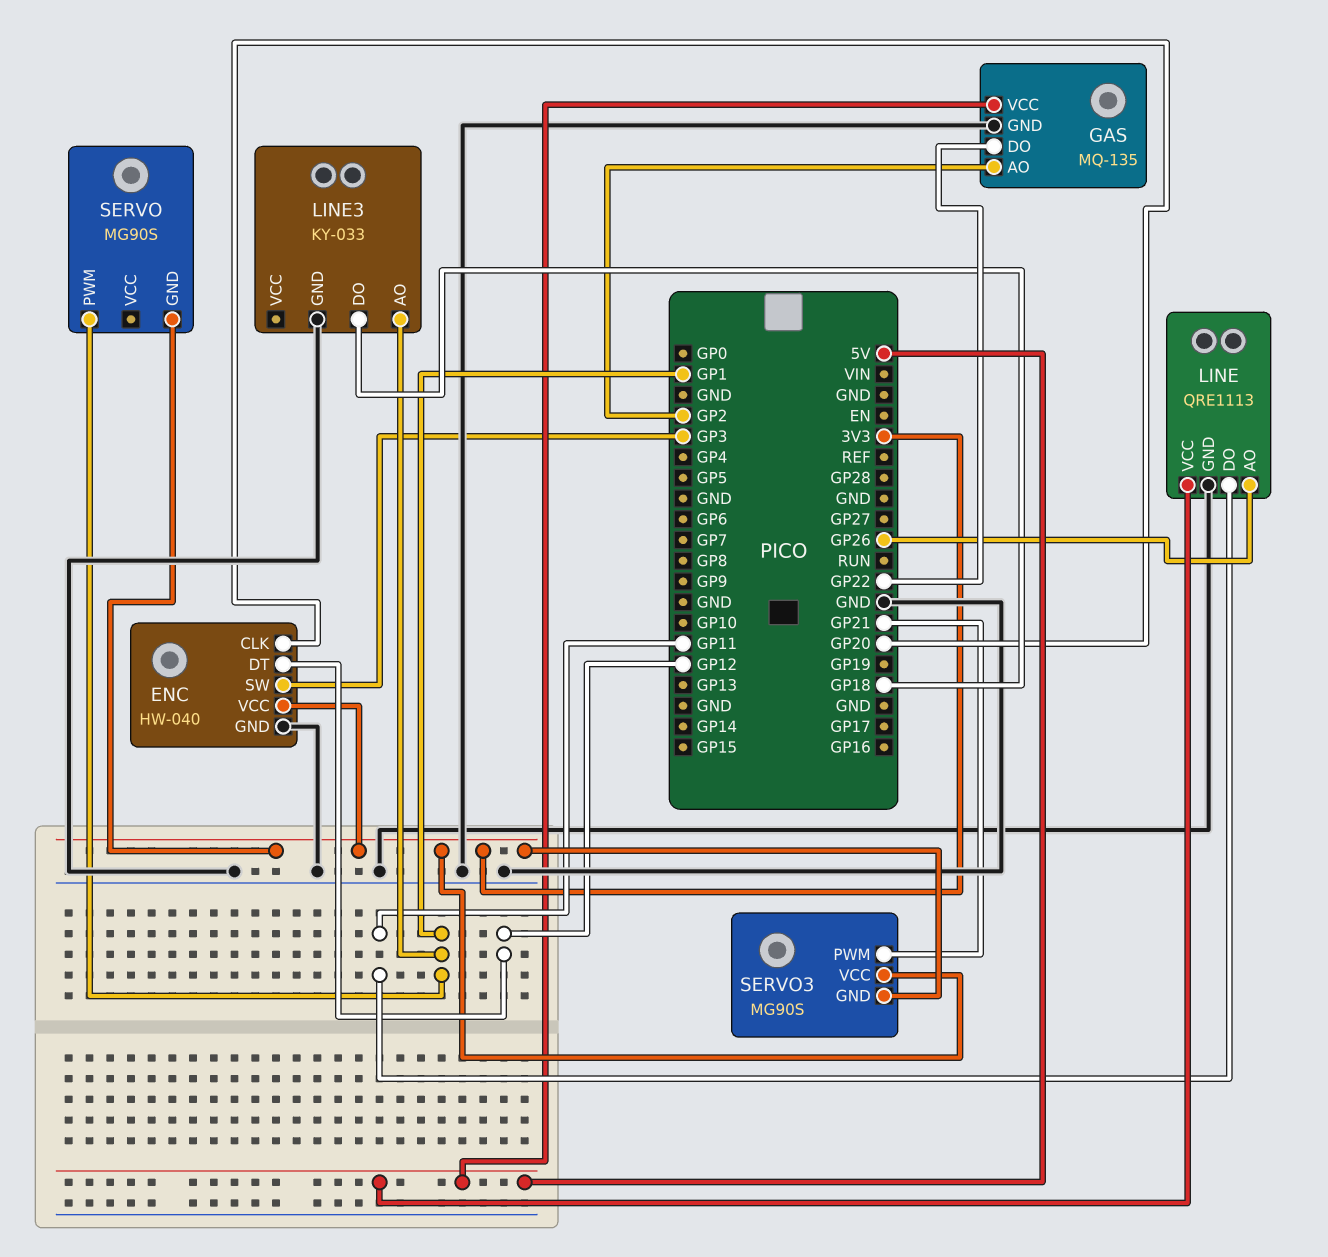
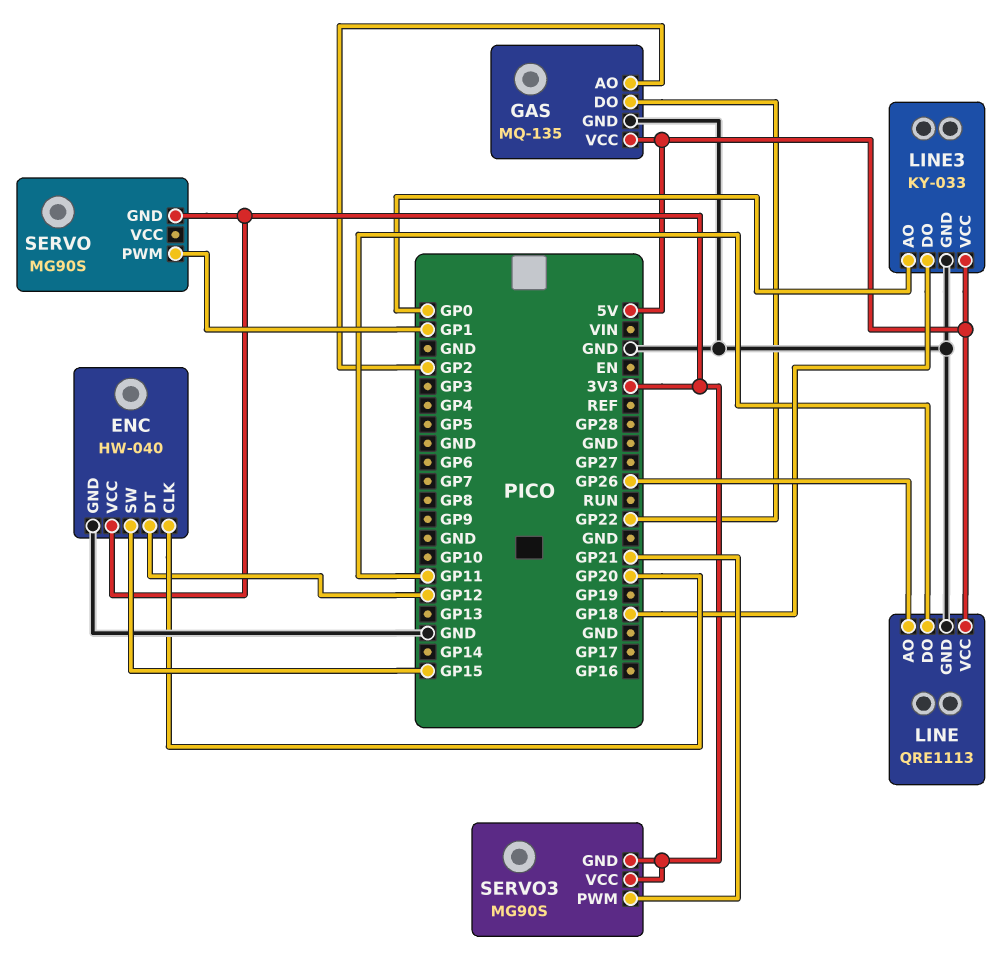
ENC pin SW: GP3 -> GP15
LINE3 pin AO: GP1 -> GP0
LINE3 pin VCC: none -> 5V

